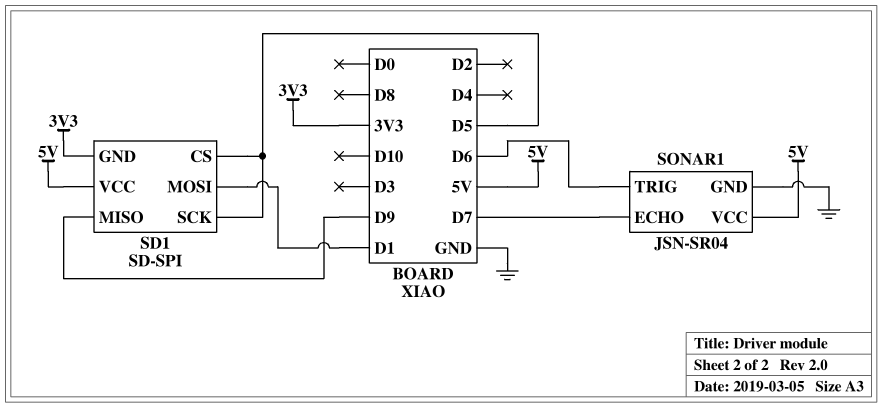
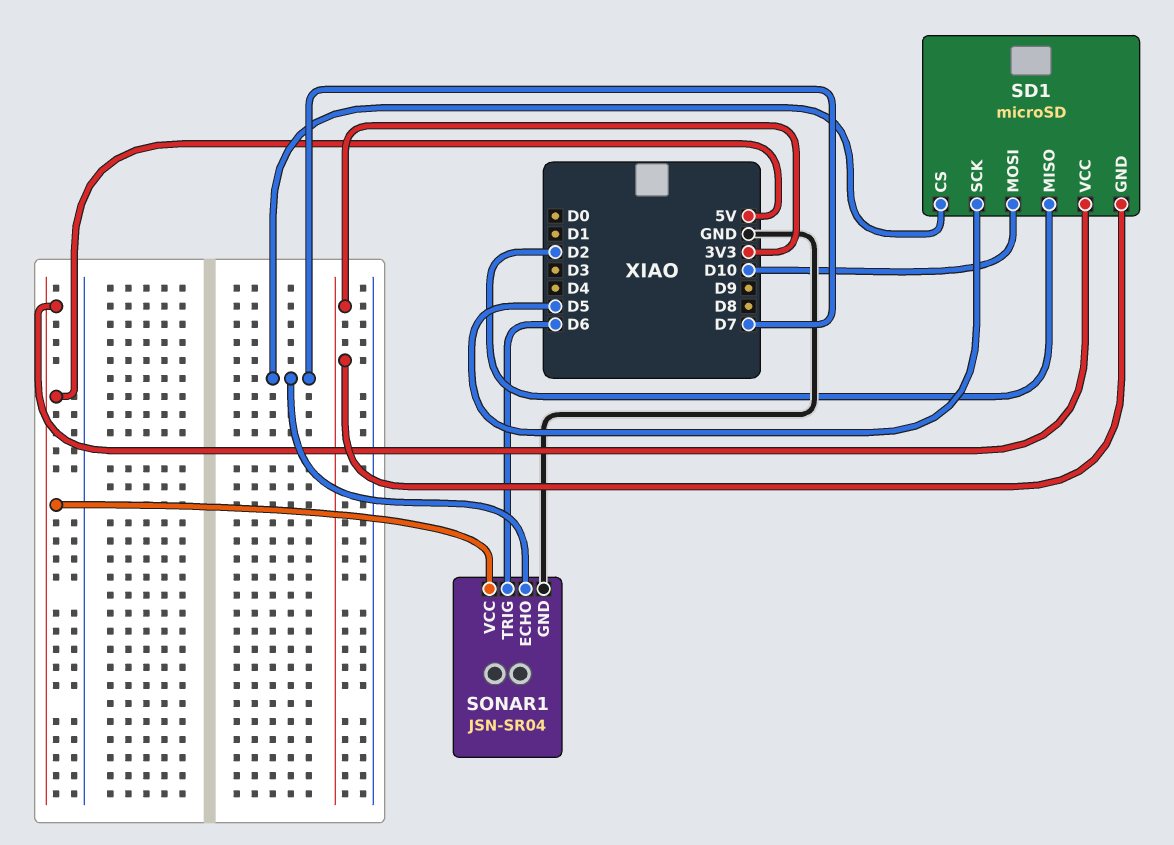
SD1: SD-SPI -> microSD
SD1 pin CS: D5 -> D7
SD1 pin MISO: D9 -> D2
SD1 pin MOSI: D1 -> D10

